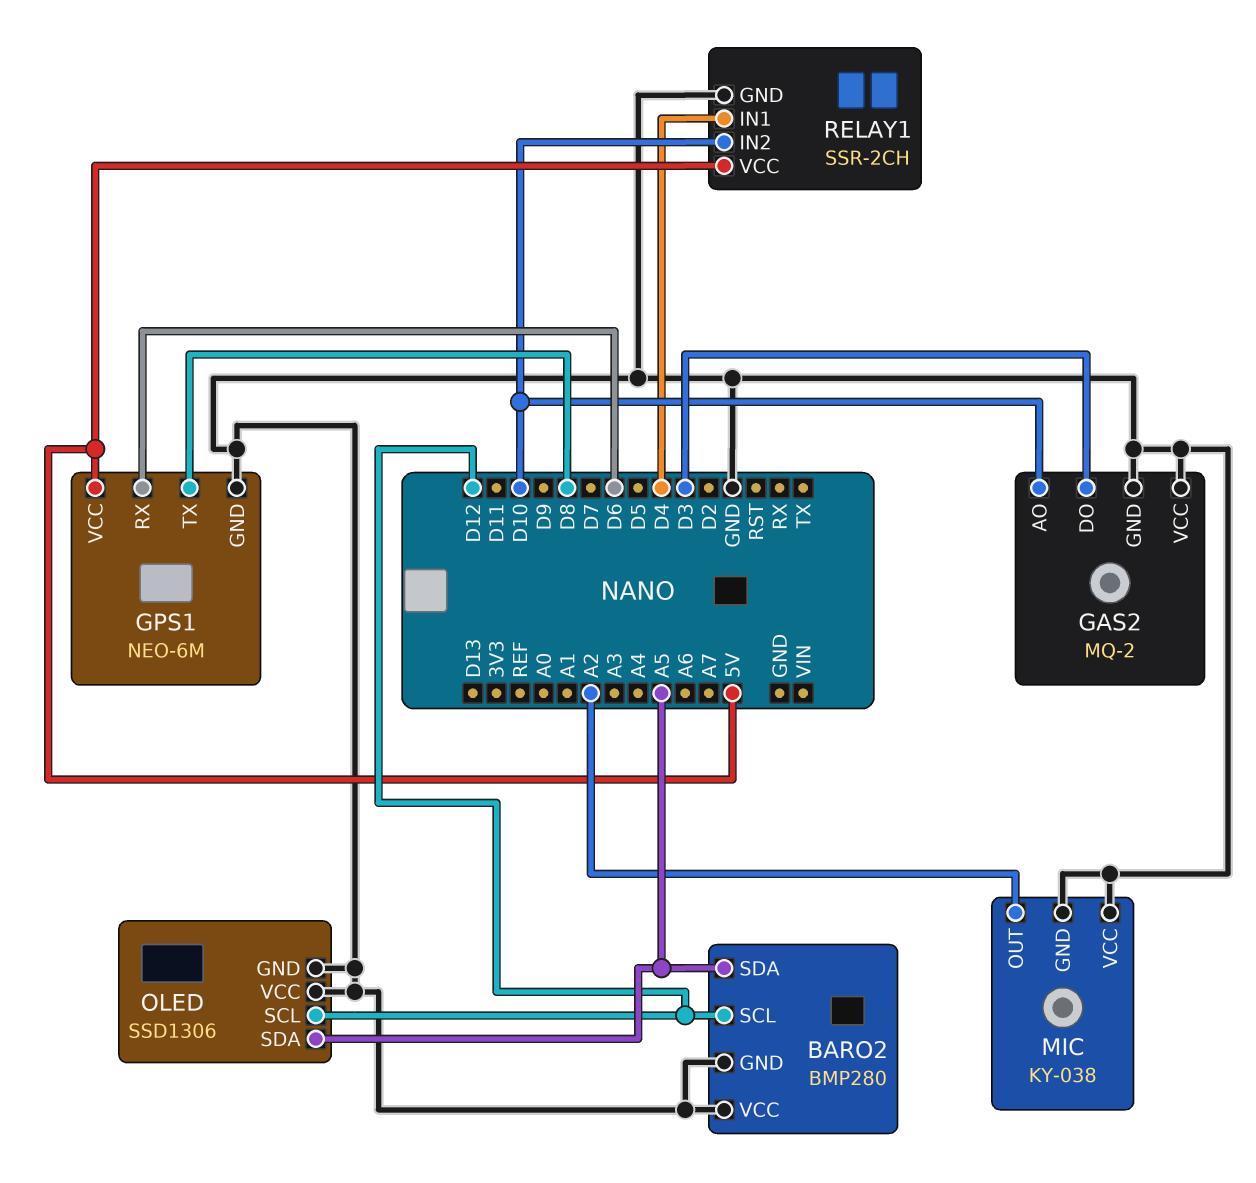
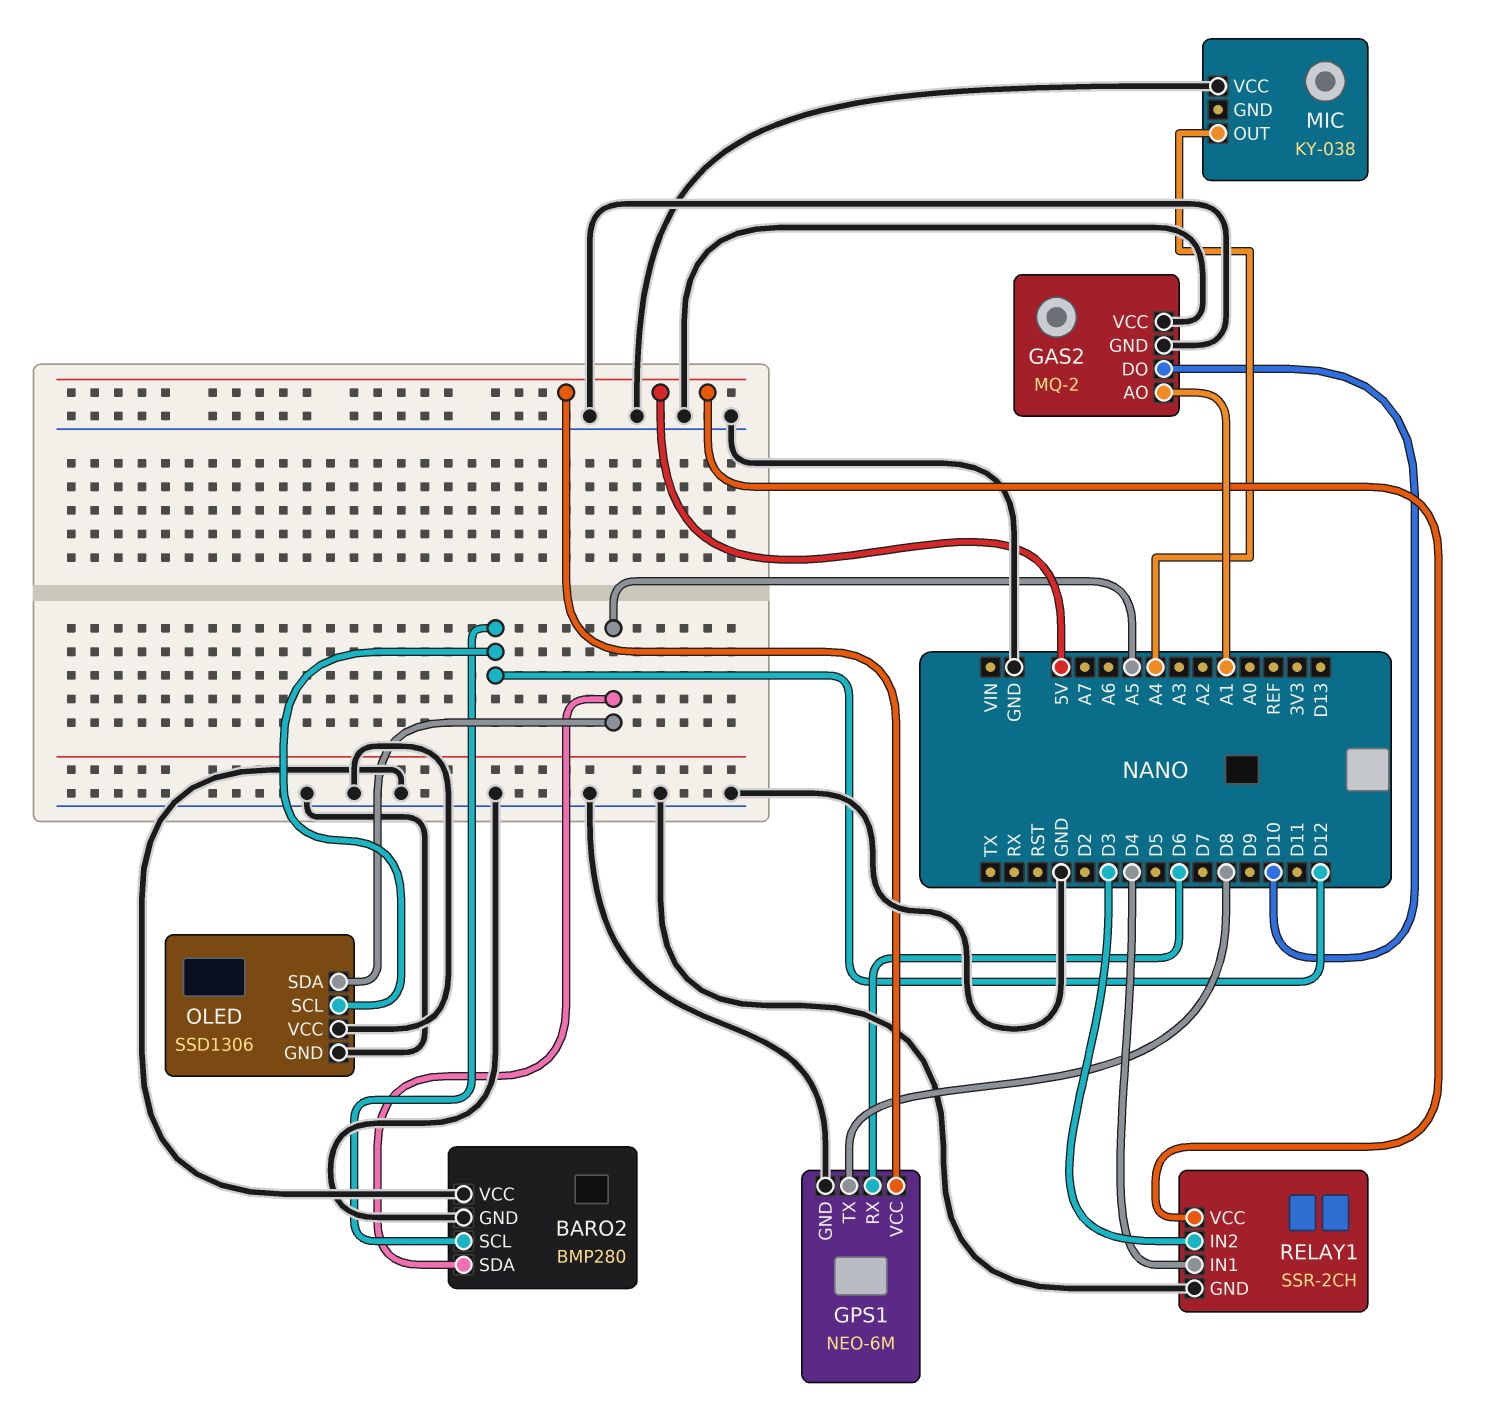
GAS2 pin AO: D10 -> A1
GAS2 pin DO: D3 -> D10
MIC pin GND: GND -> none
MIC pin OUT: A2 -> A4
RELAY1 pin IN2: D10 -> D3

